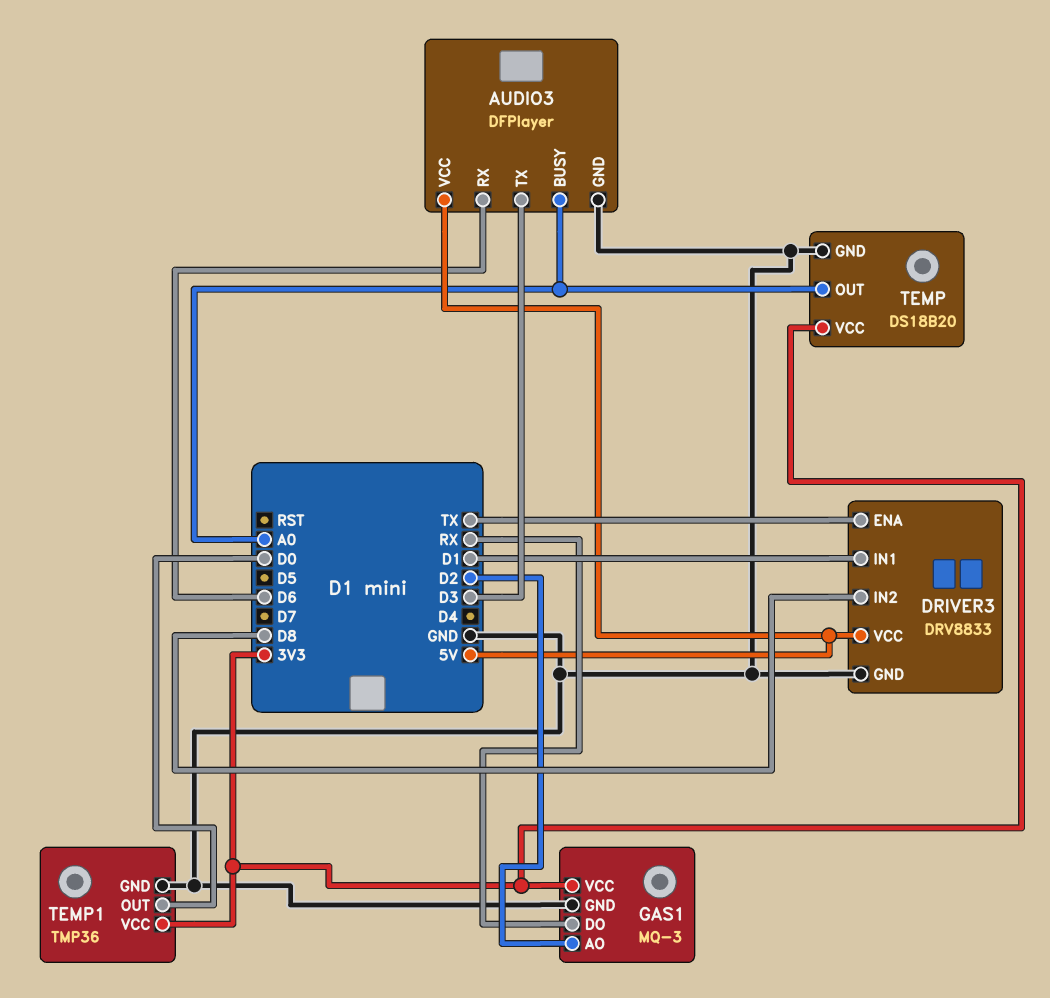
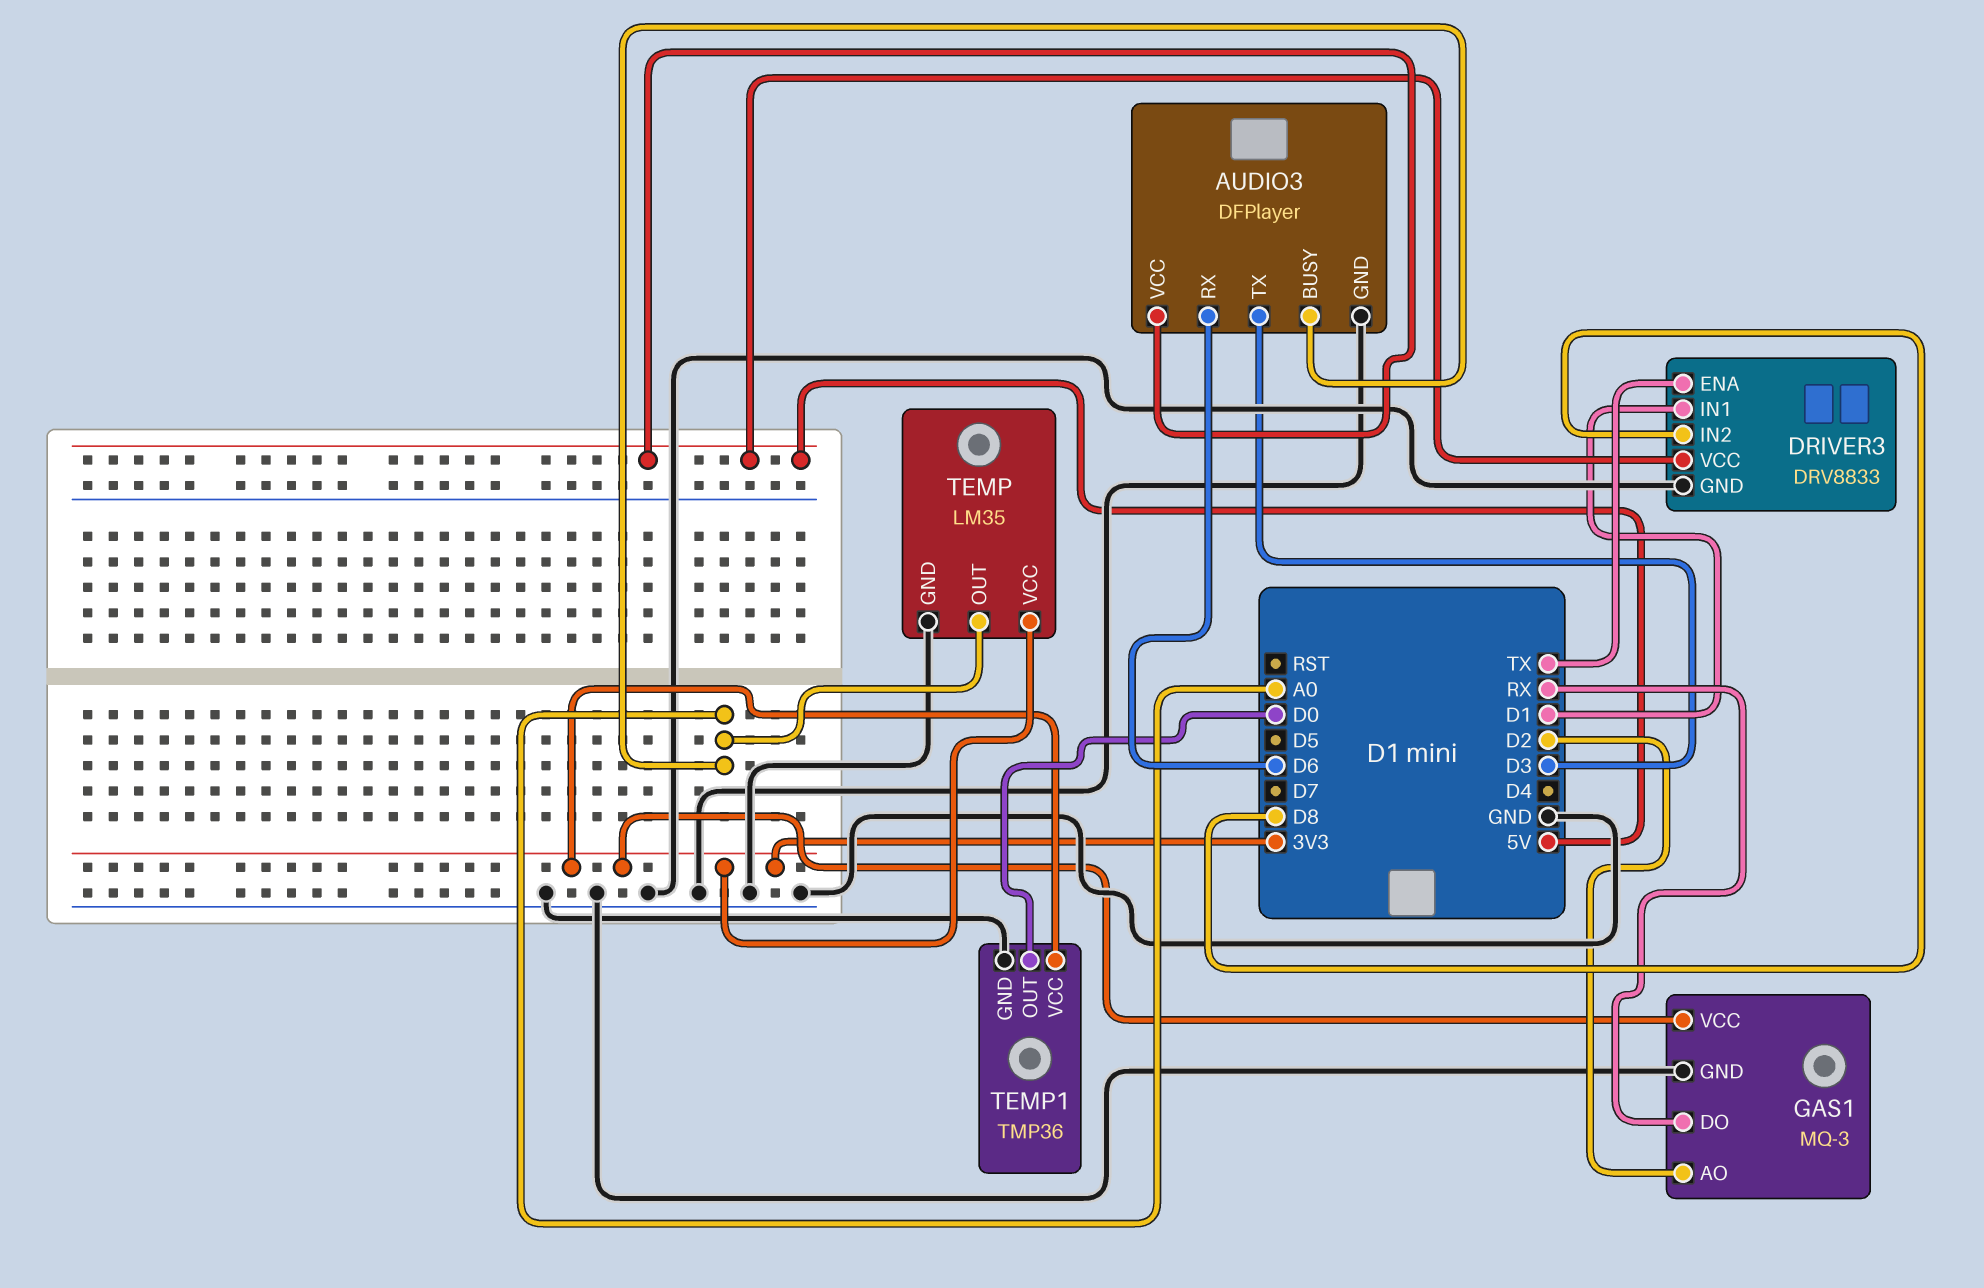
TEMP: DS18B20 -> LM35

